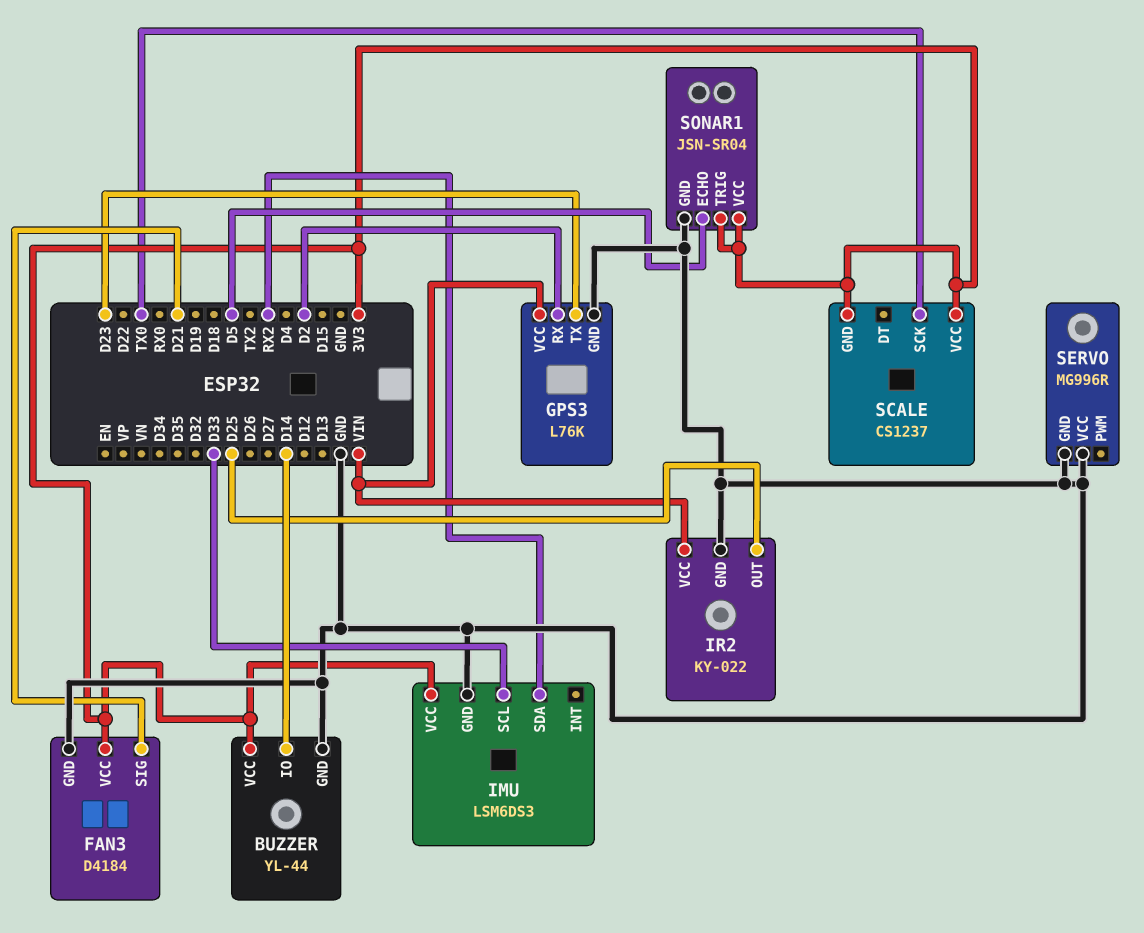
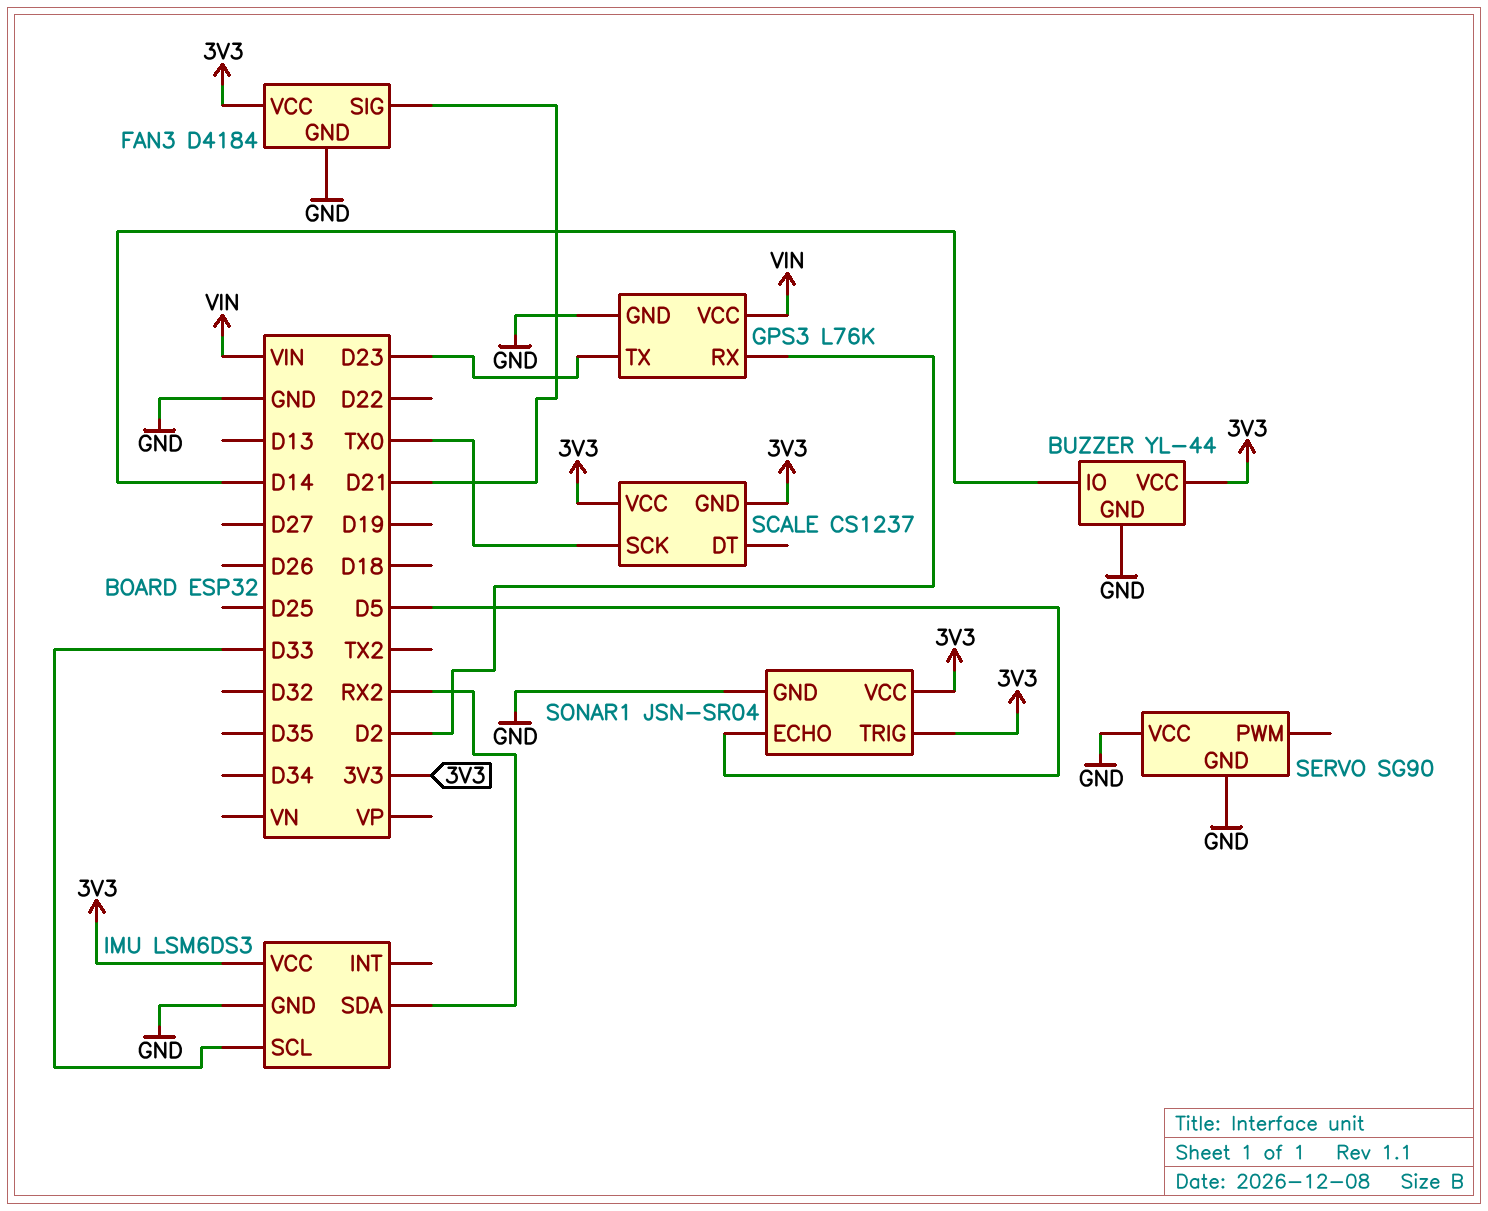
IR2: KY-022 -> none
IR2 pin GND: GND -> none
IR2 pin OUT: D25 -> none
IR2 pin VCC: VIN -> none
SERVO: MG996R -> SG90

